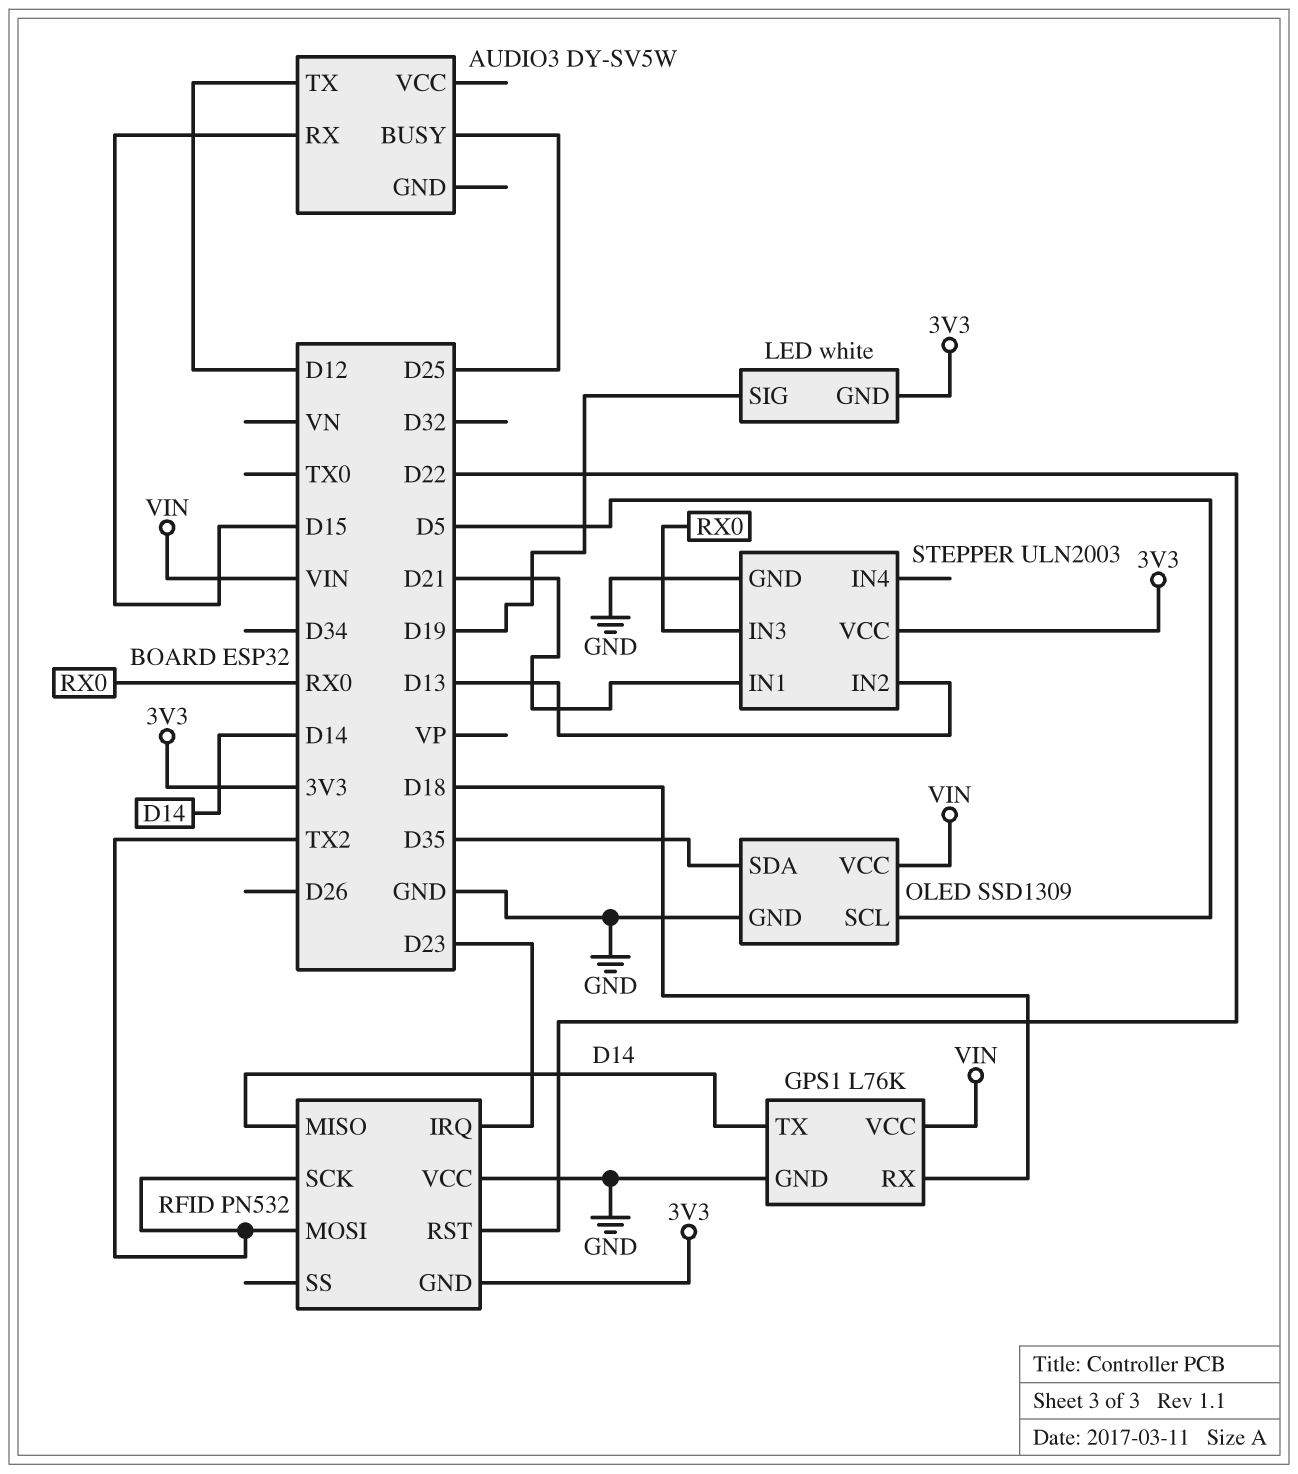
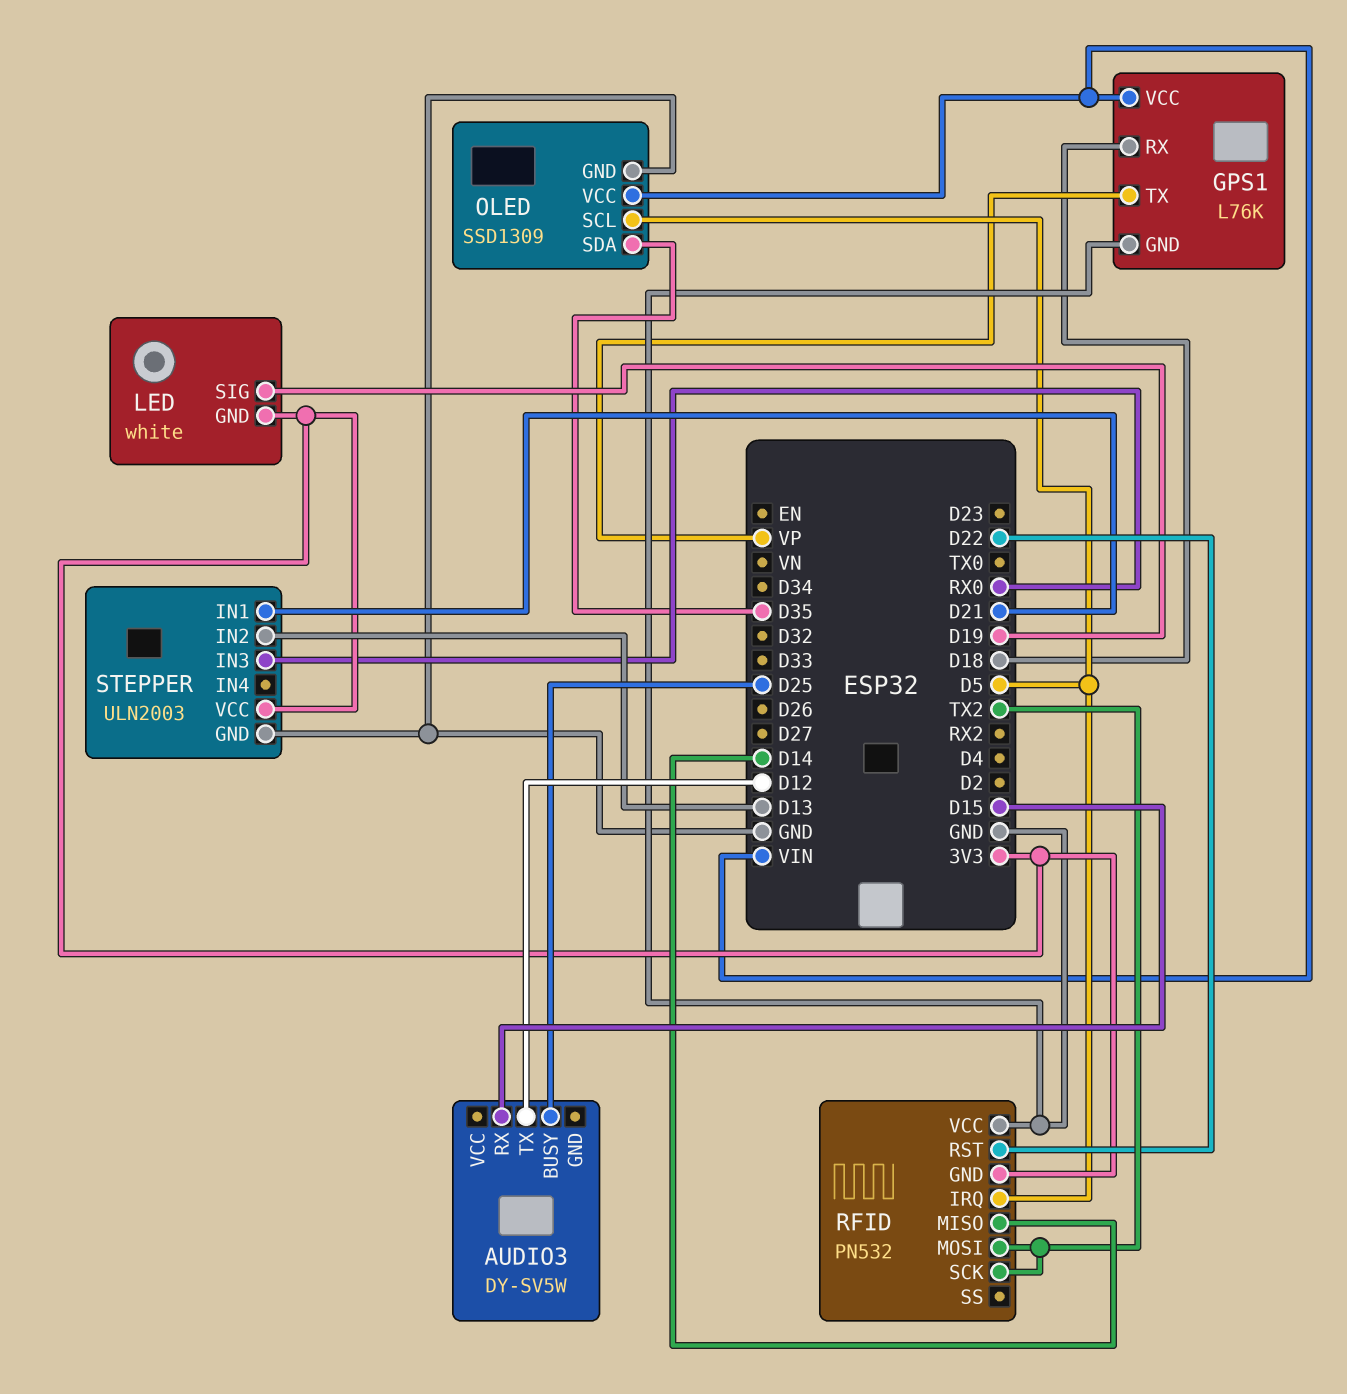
GPS1 pin TX: D14 -> VP
RFID pin IRQ: D23 -> D5

